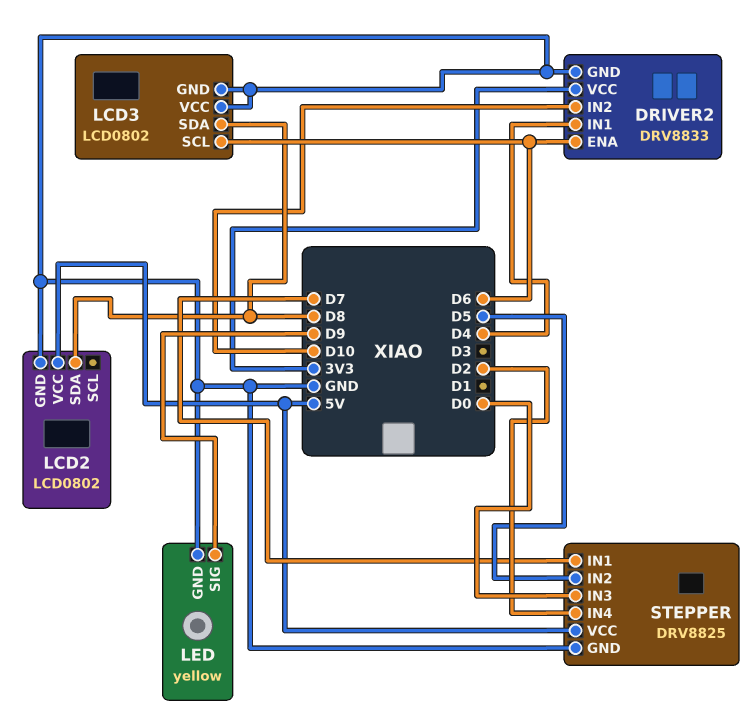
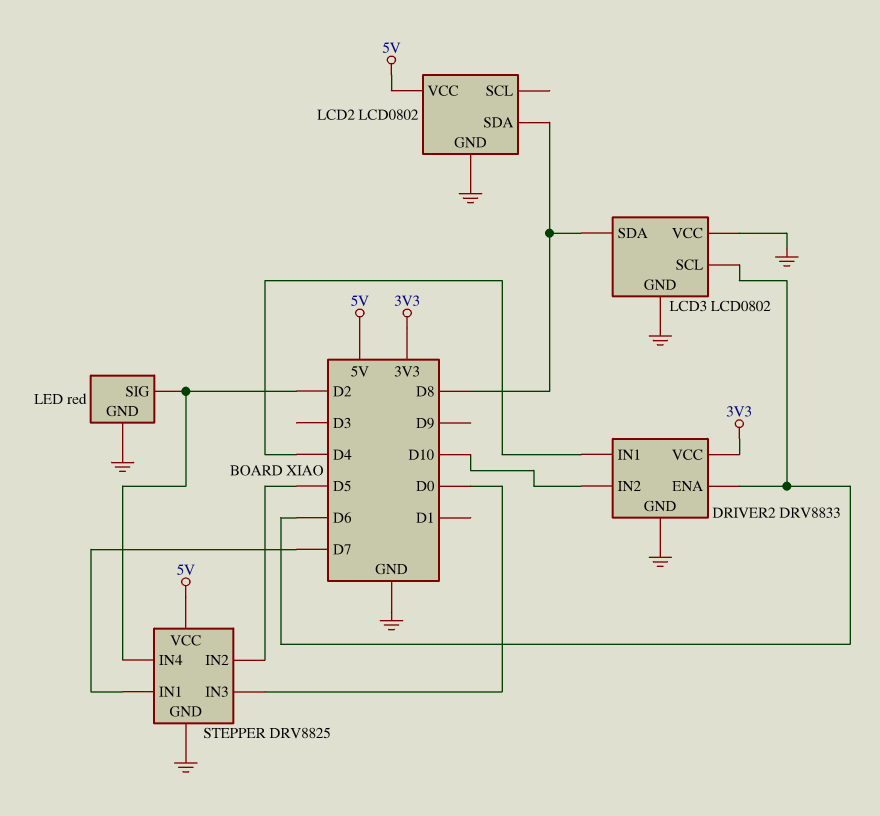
LED: yellow -> red
LED pin SIG: D9 -> D2

